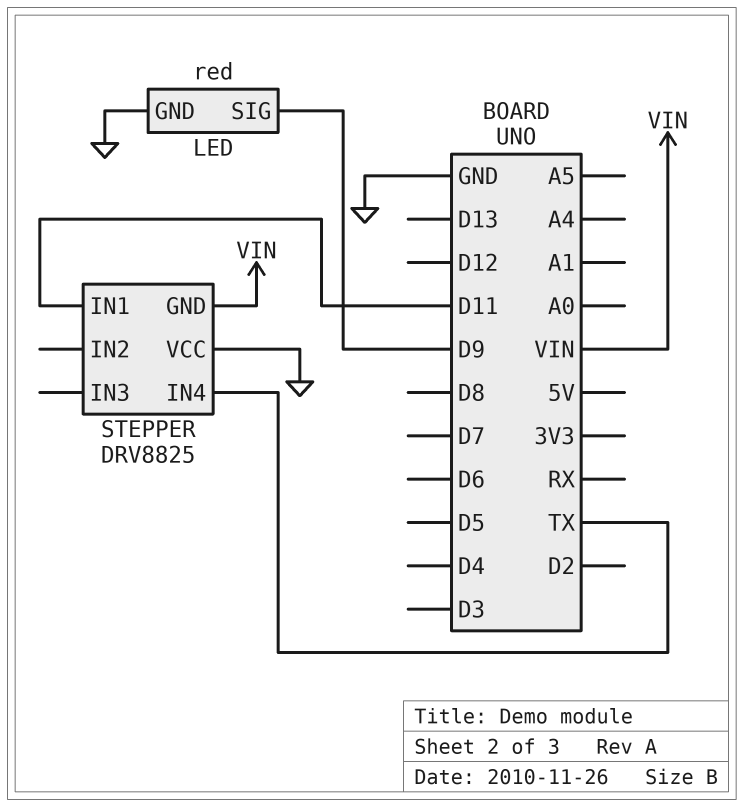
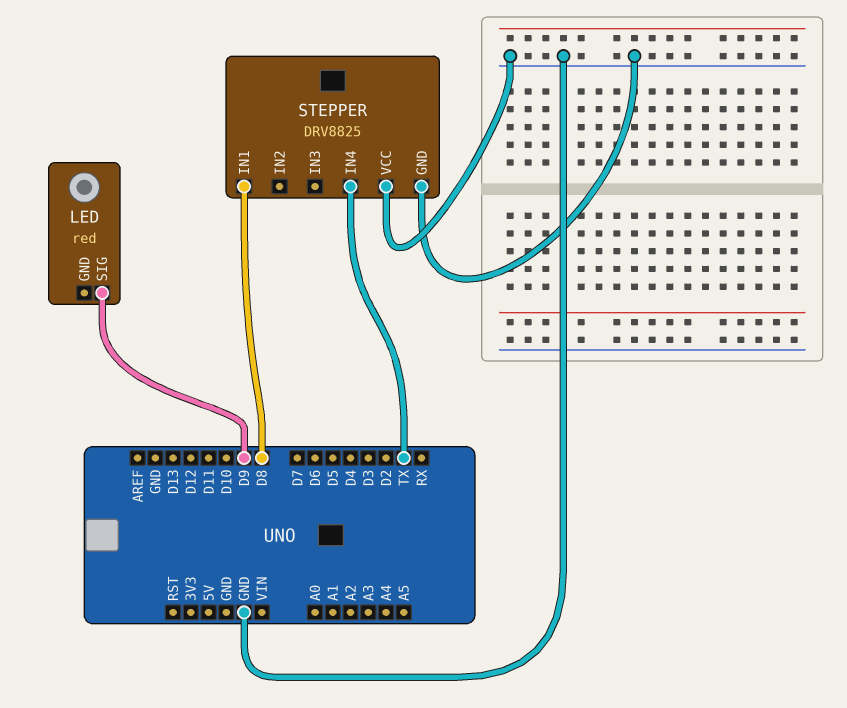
LED pin GND: GND -> none
STEPPER pin GND: VIN -> GND
STEPPER pin IN1: D11 -> D8

